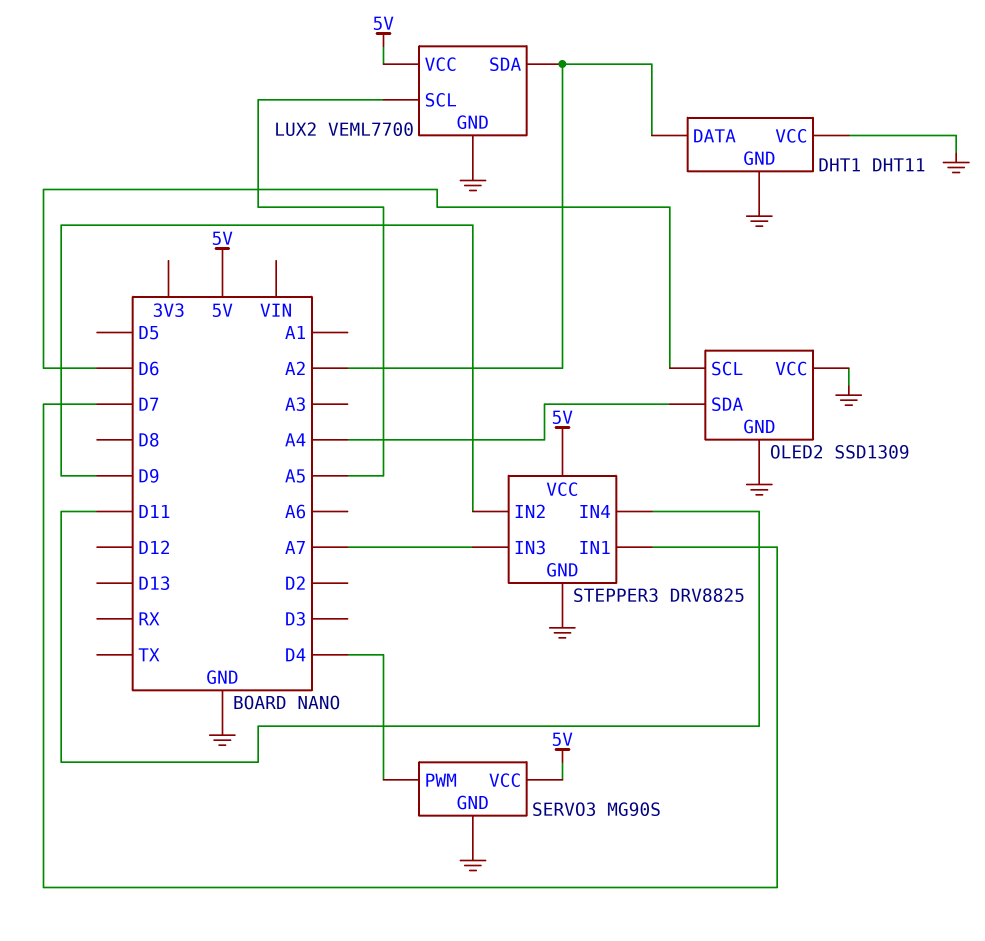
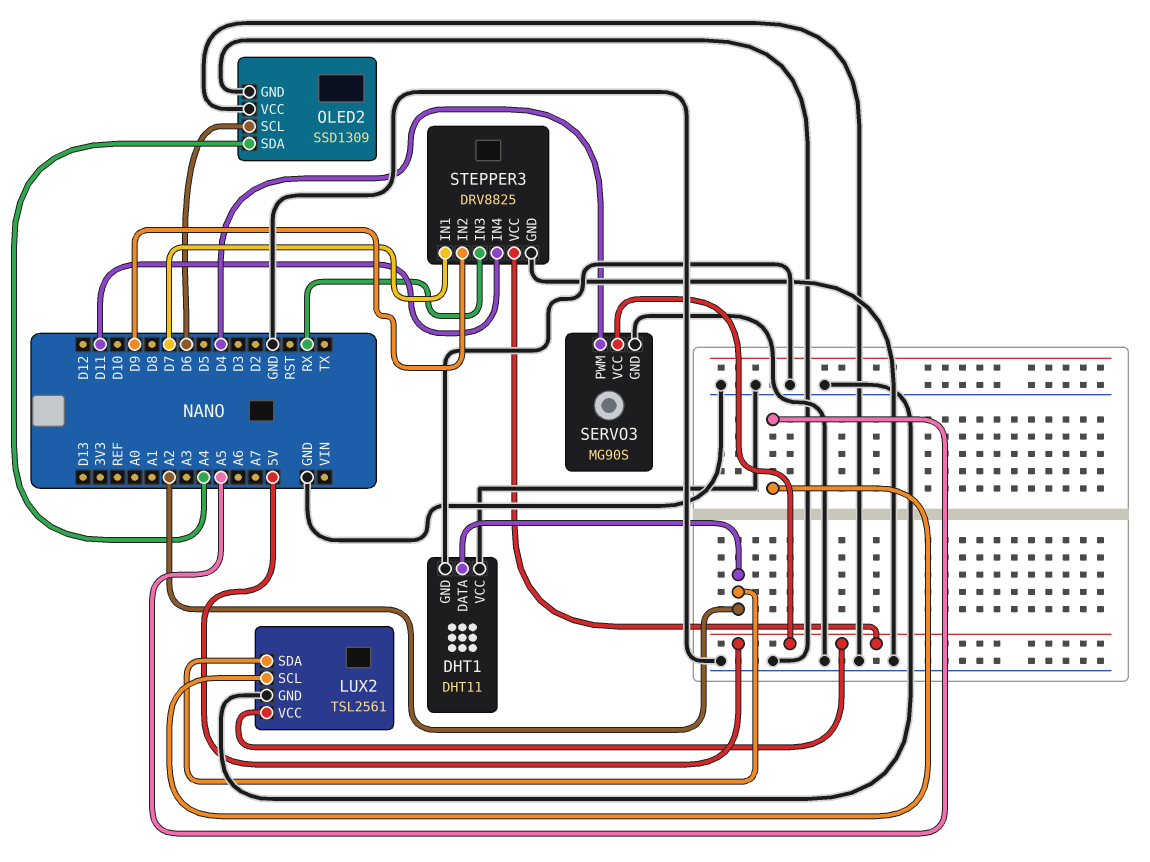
LUX2: VEML7700 -> TSL2561
STEPPER3 pin IN3: A7 -> RX

